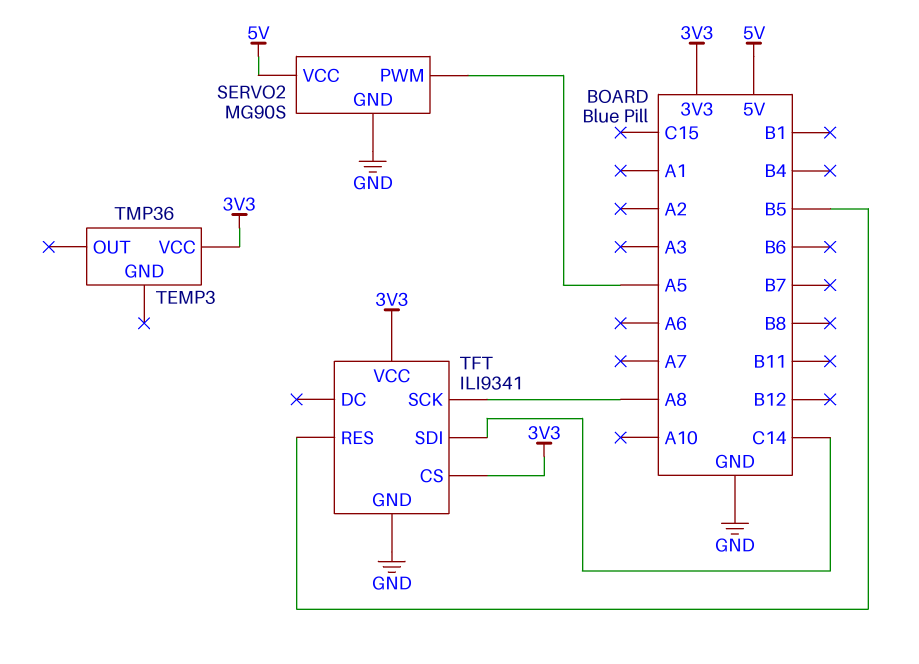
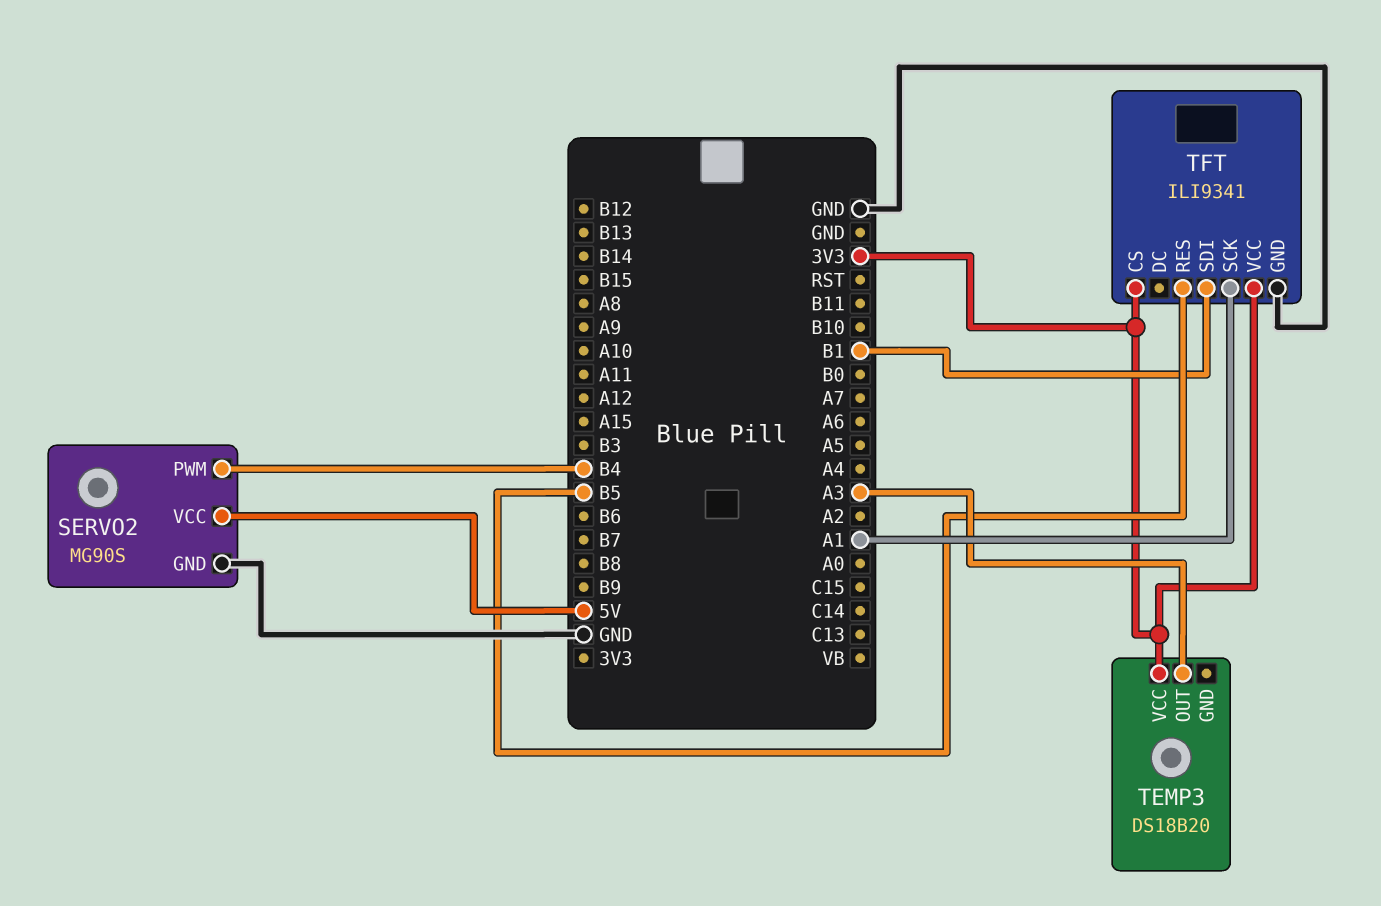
SERVO2 pin PWM: A5 -> B4
TEMP3: TMP36 -> DS18B20
TEMP3 pin OUT: none -> A3
TFT pin SCK: A8 -> A1
TFT pin SDI: C14 -> B1

